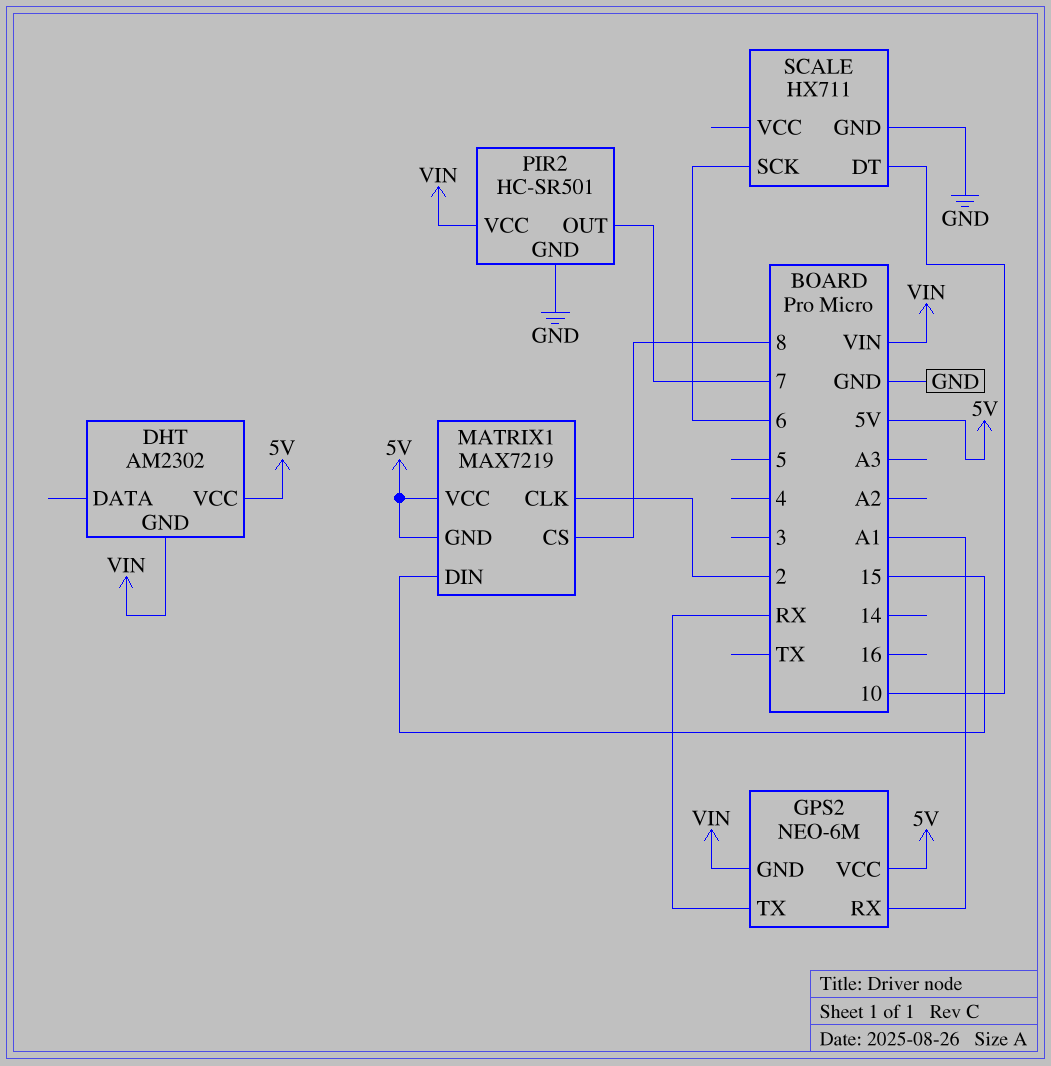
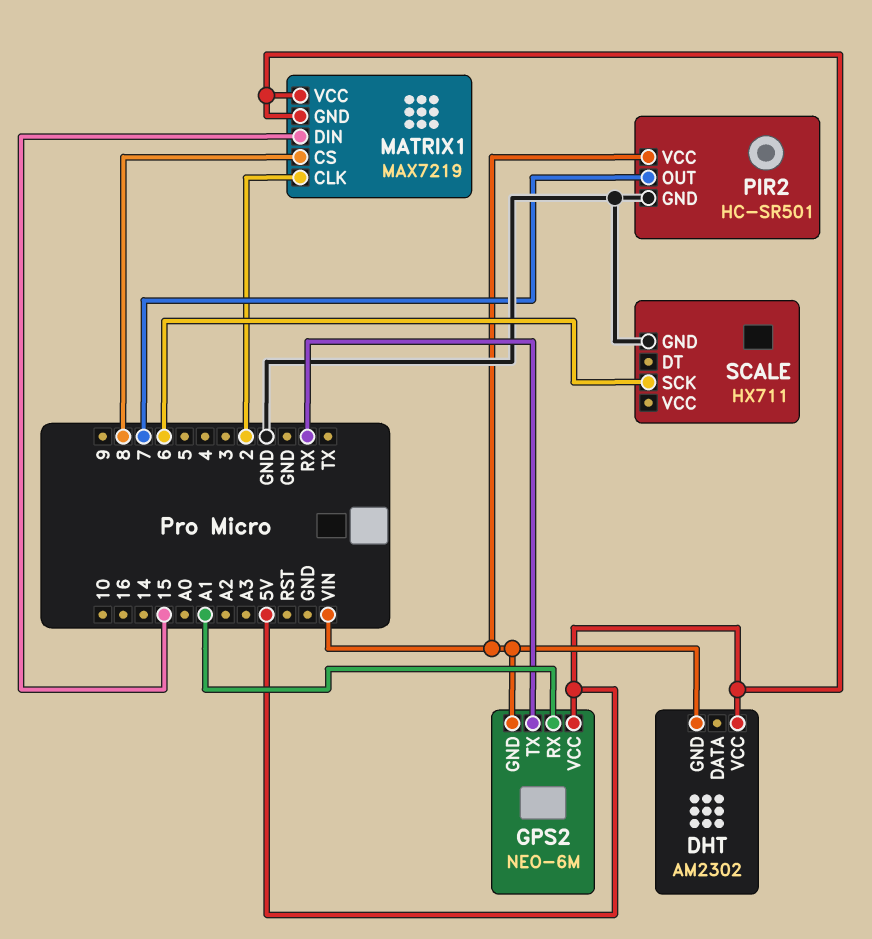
SCALE pin DT: 10 -> none

